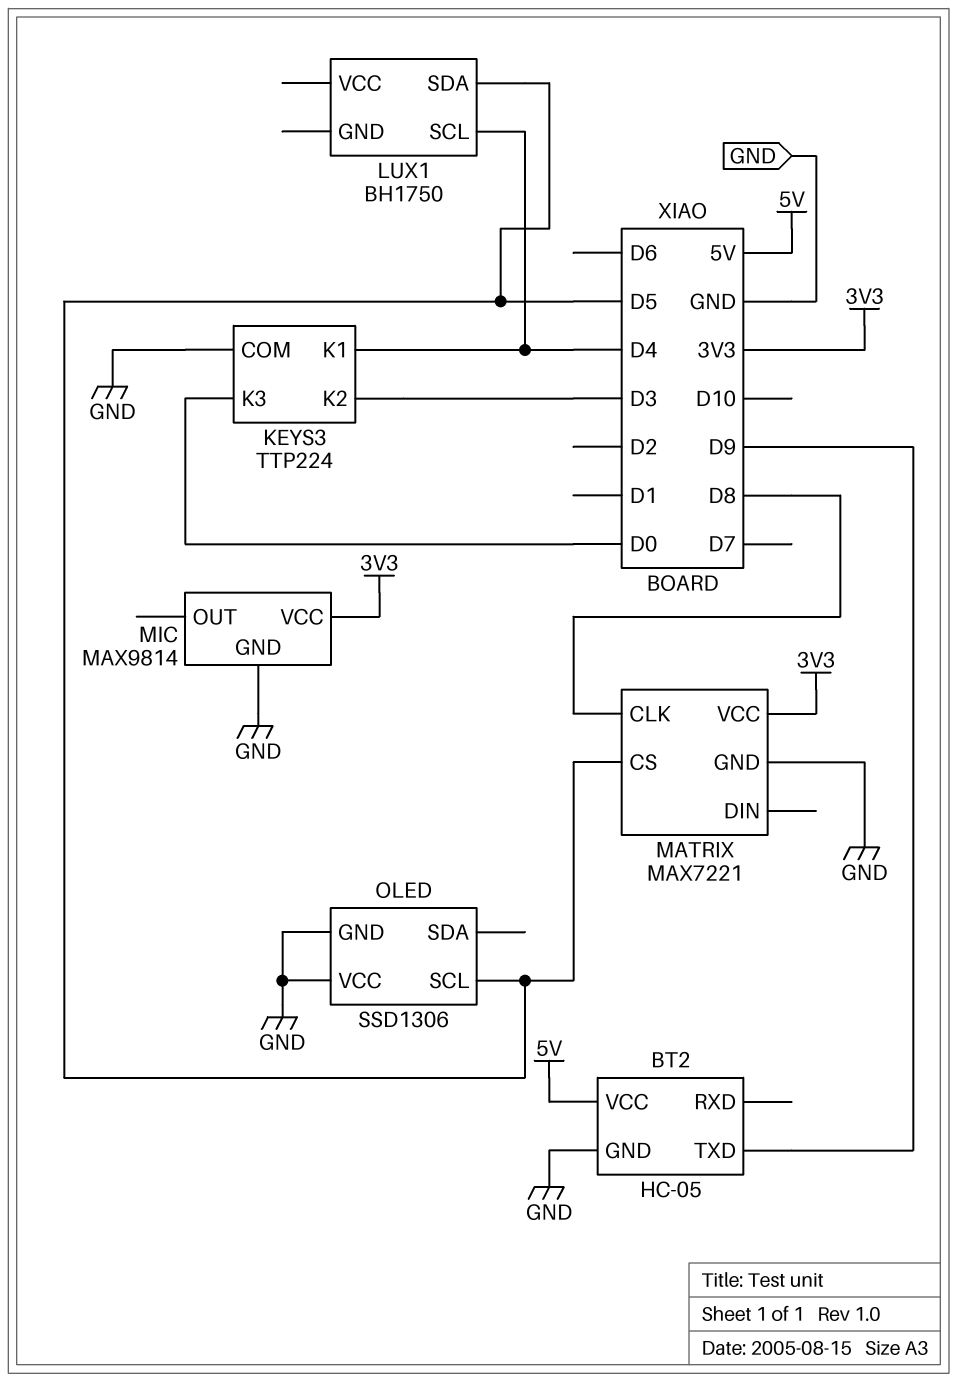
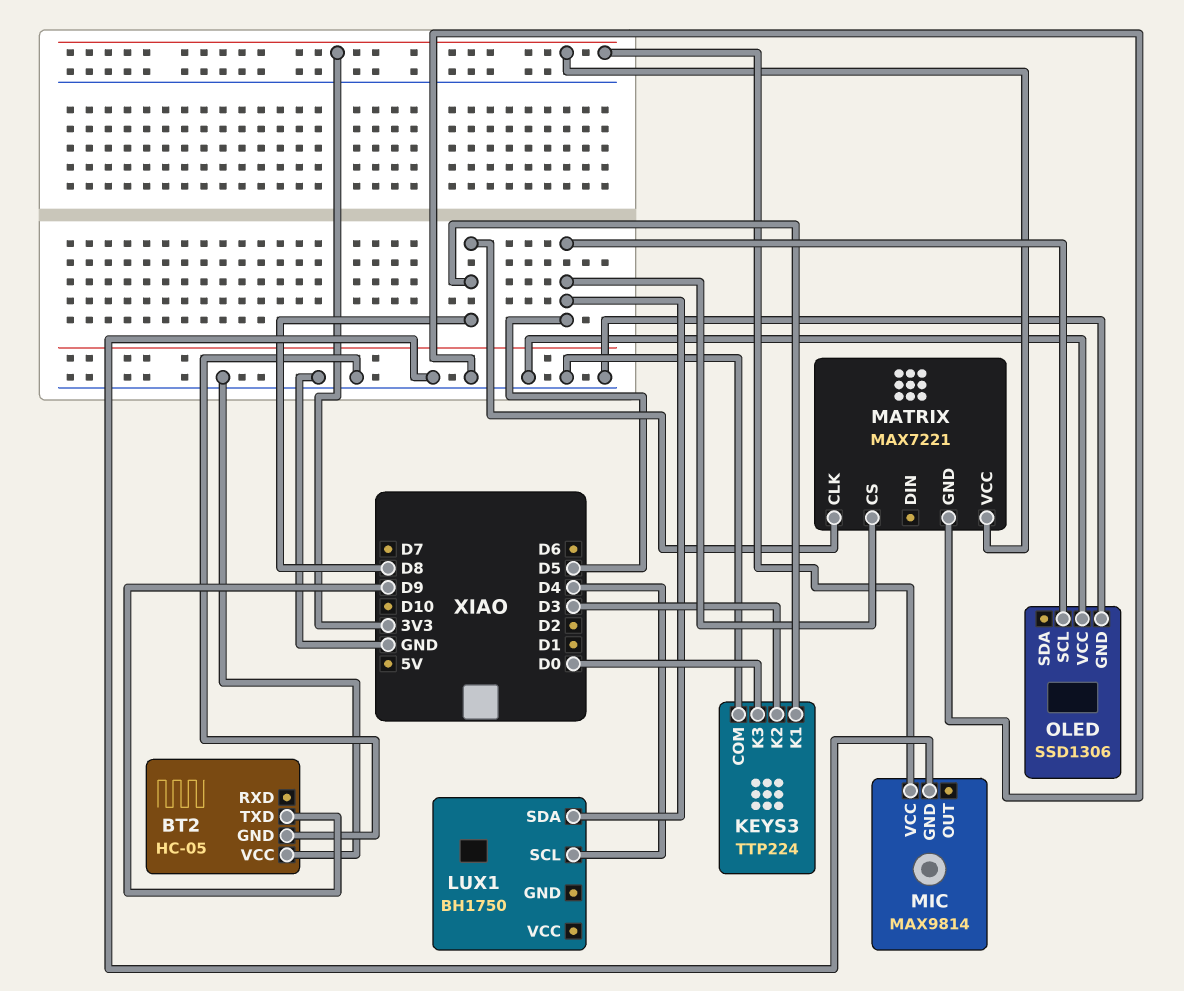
BT2 pin VCC: 5V -> GND
KEYS3 pin K1: D4 -> D8

